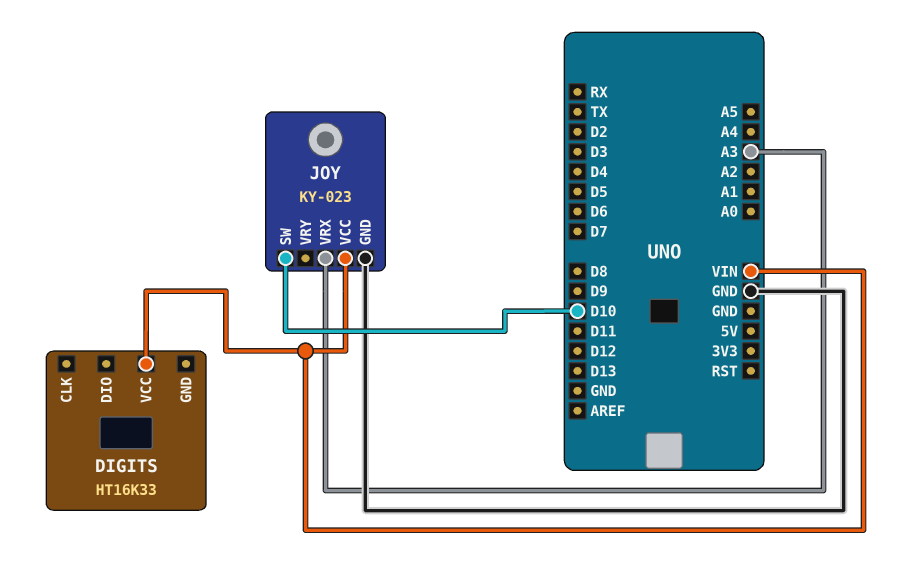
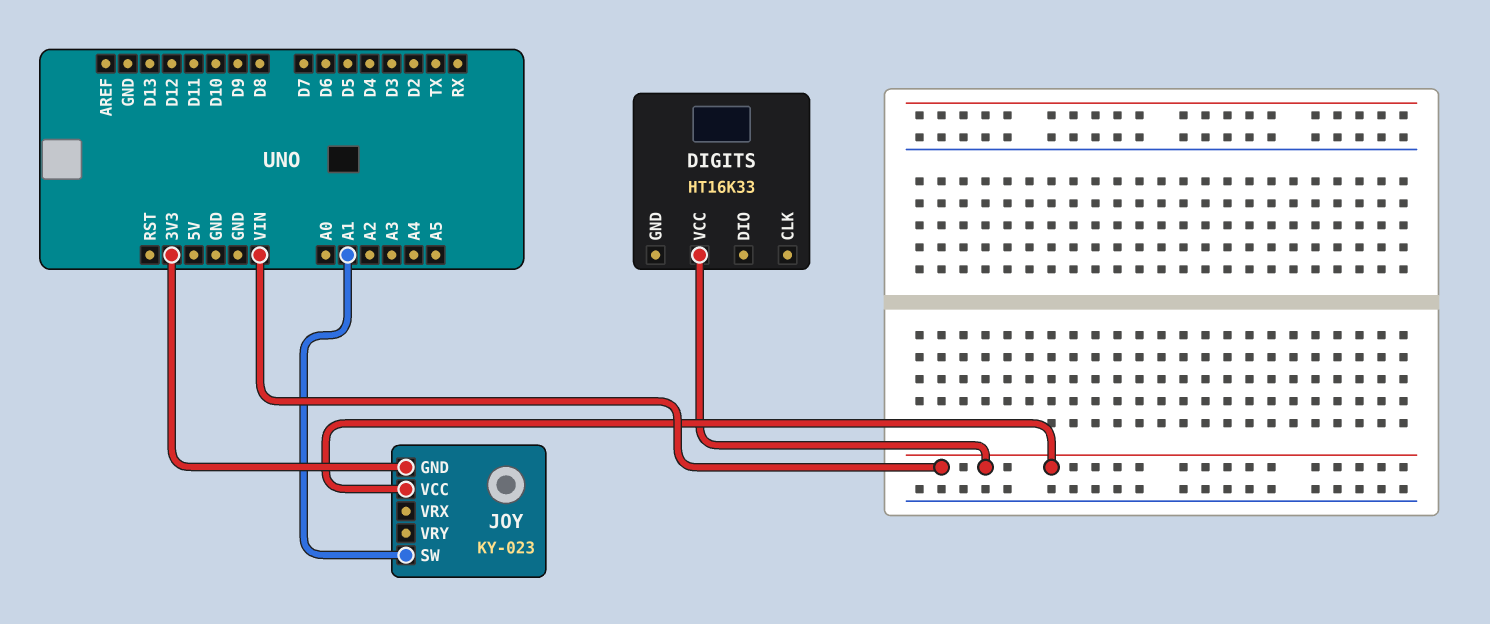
JOY pin GND: GND -> 3V3
JOY pin SW: D10 -> A1
JOY pin VRX: A3 -> none

